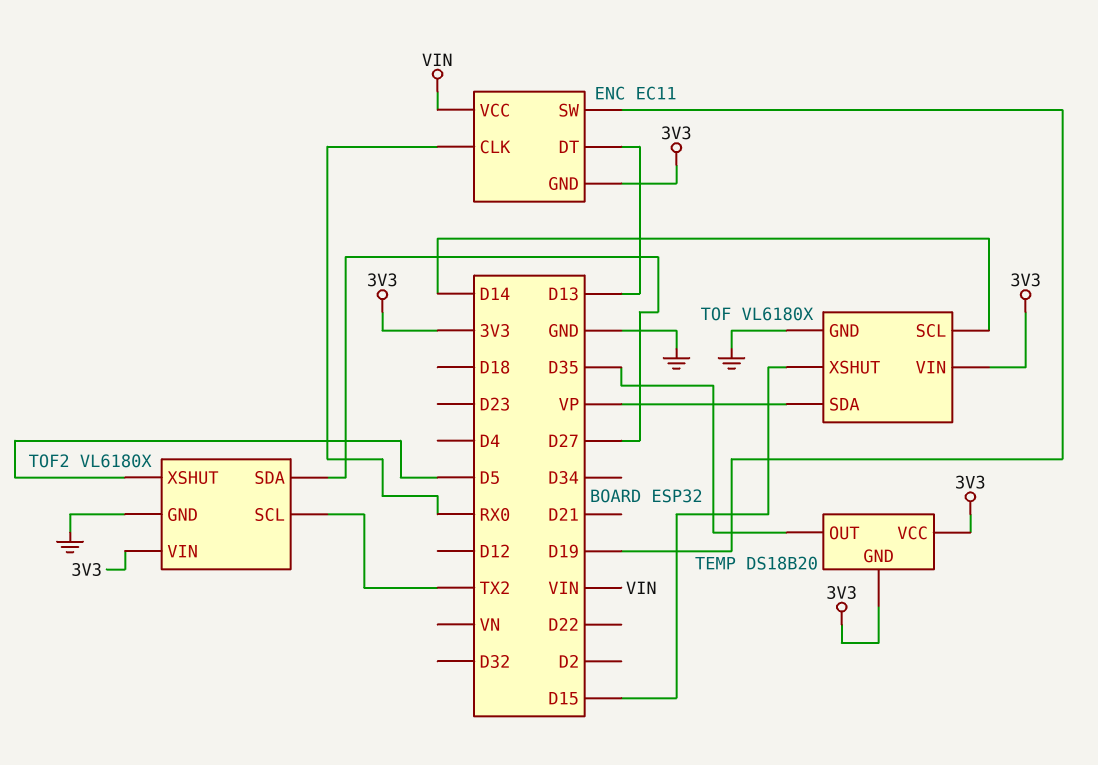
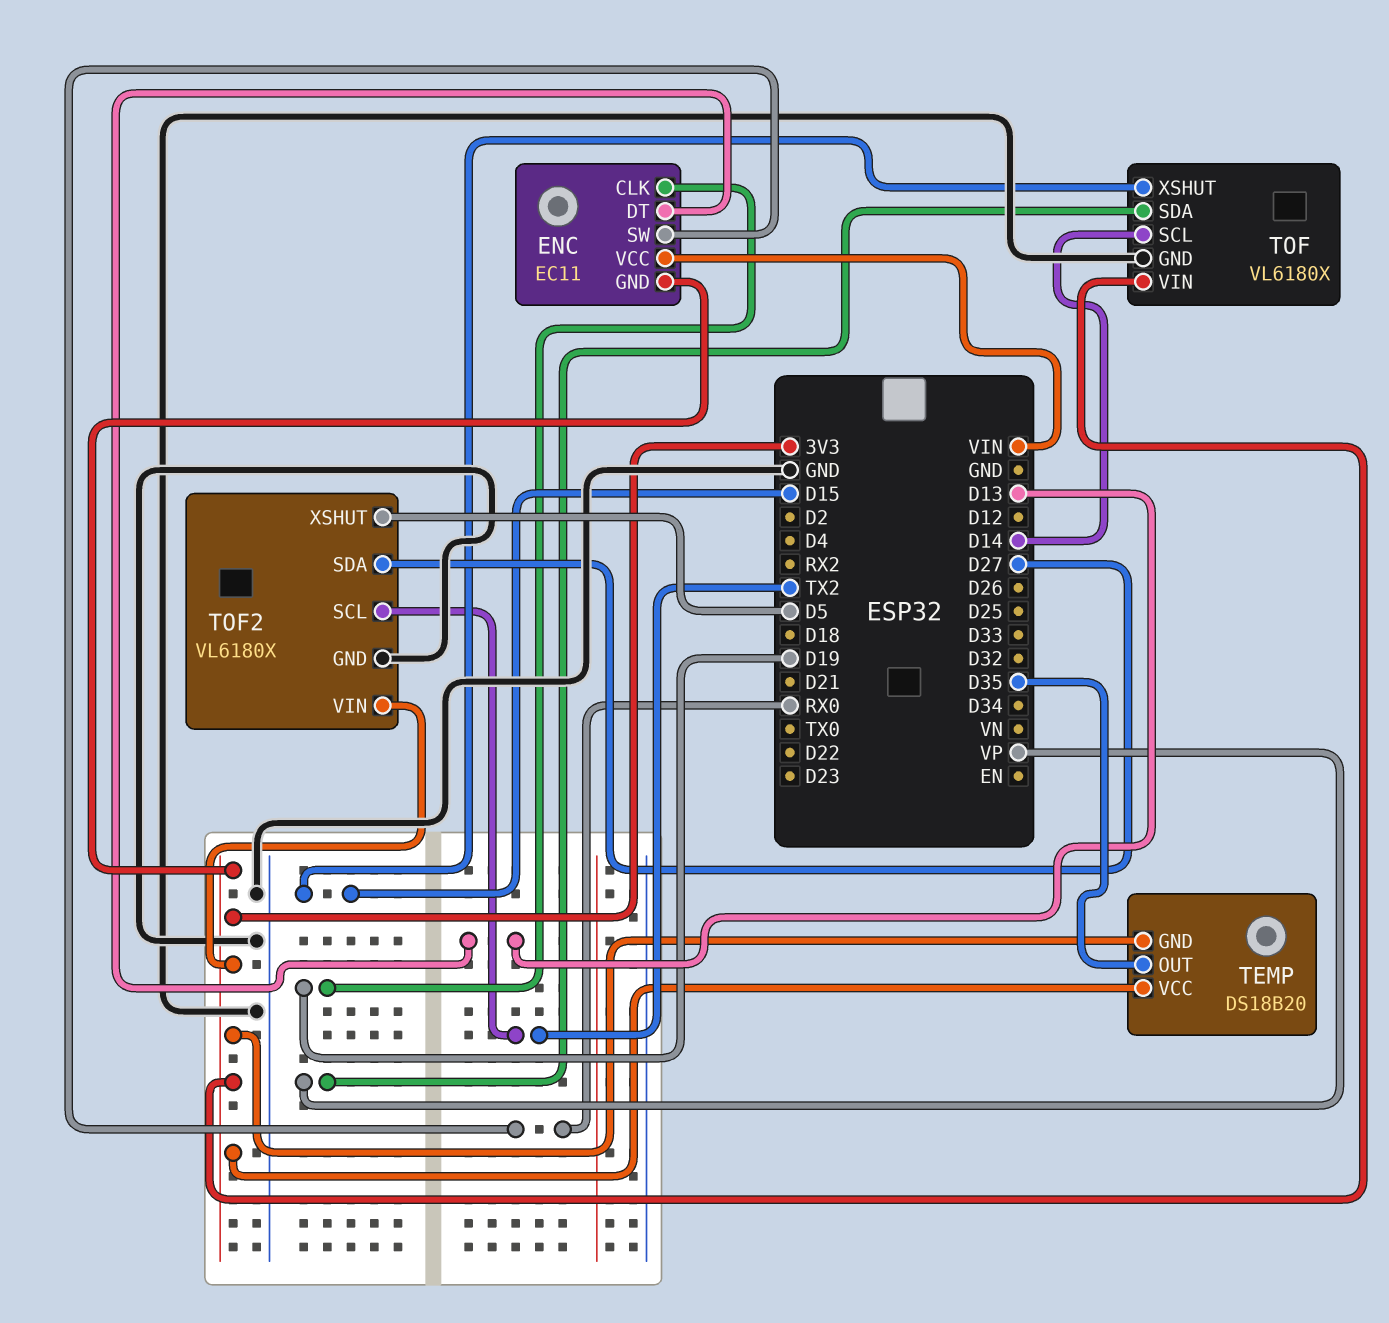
ENC pin CLK: RX0 -> D19
ENC pin SW: D19 -> RX0

